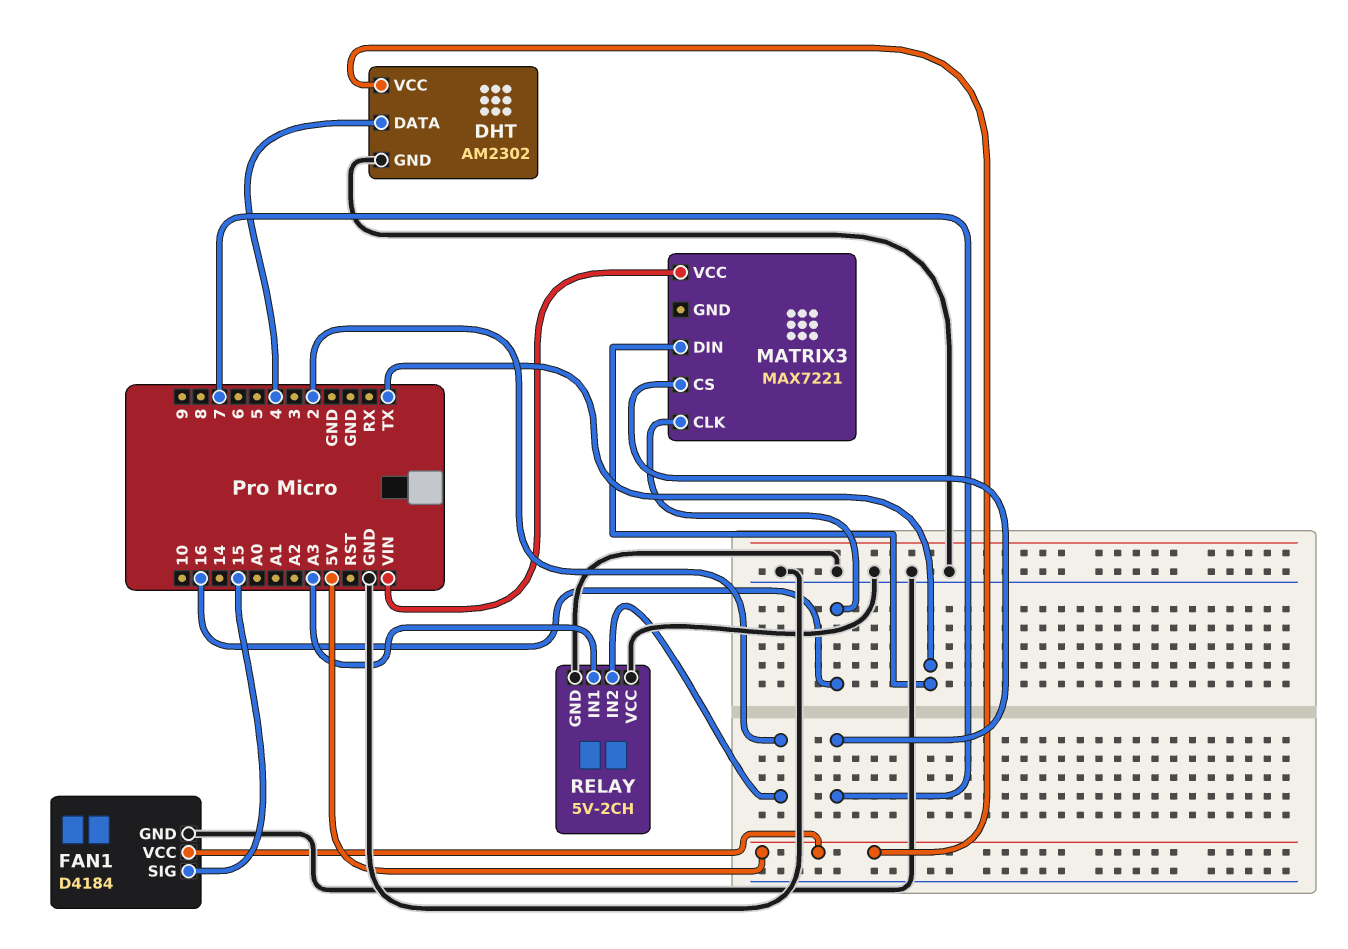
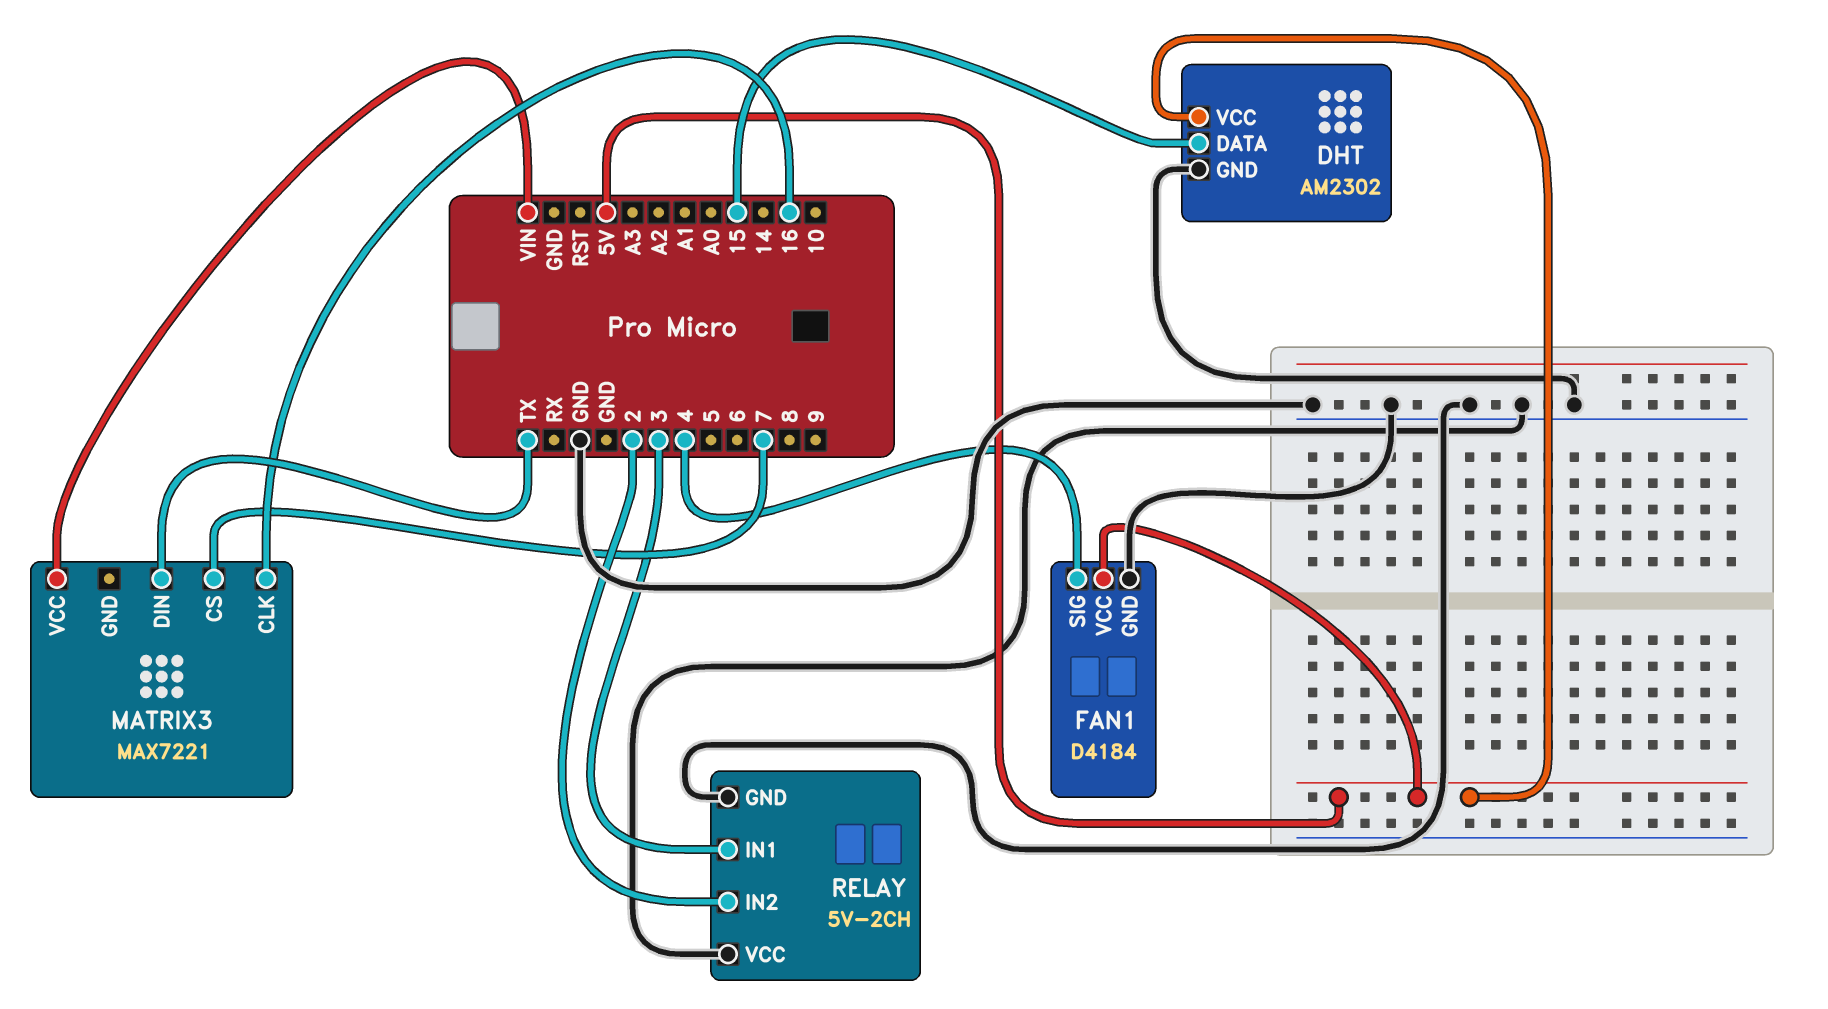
DHT pin DATA: 4 -> 15
FAN1 pin SIG: 15 -> 4
RELAY pin IN1: A3 -> 3

